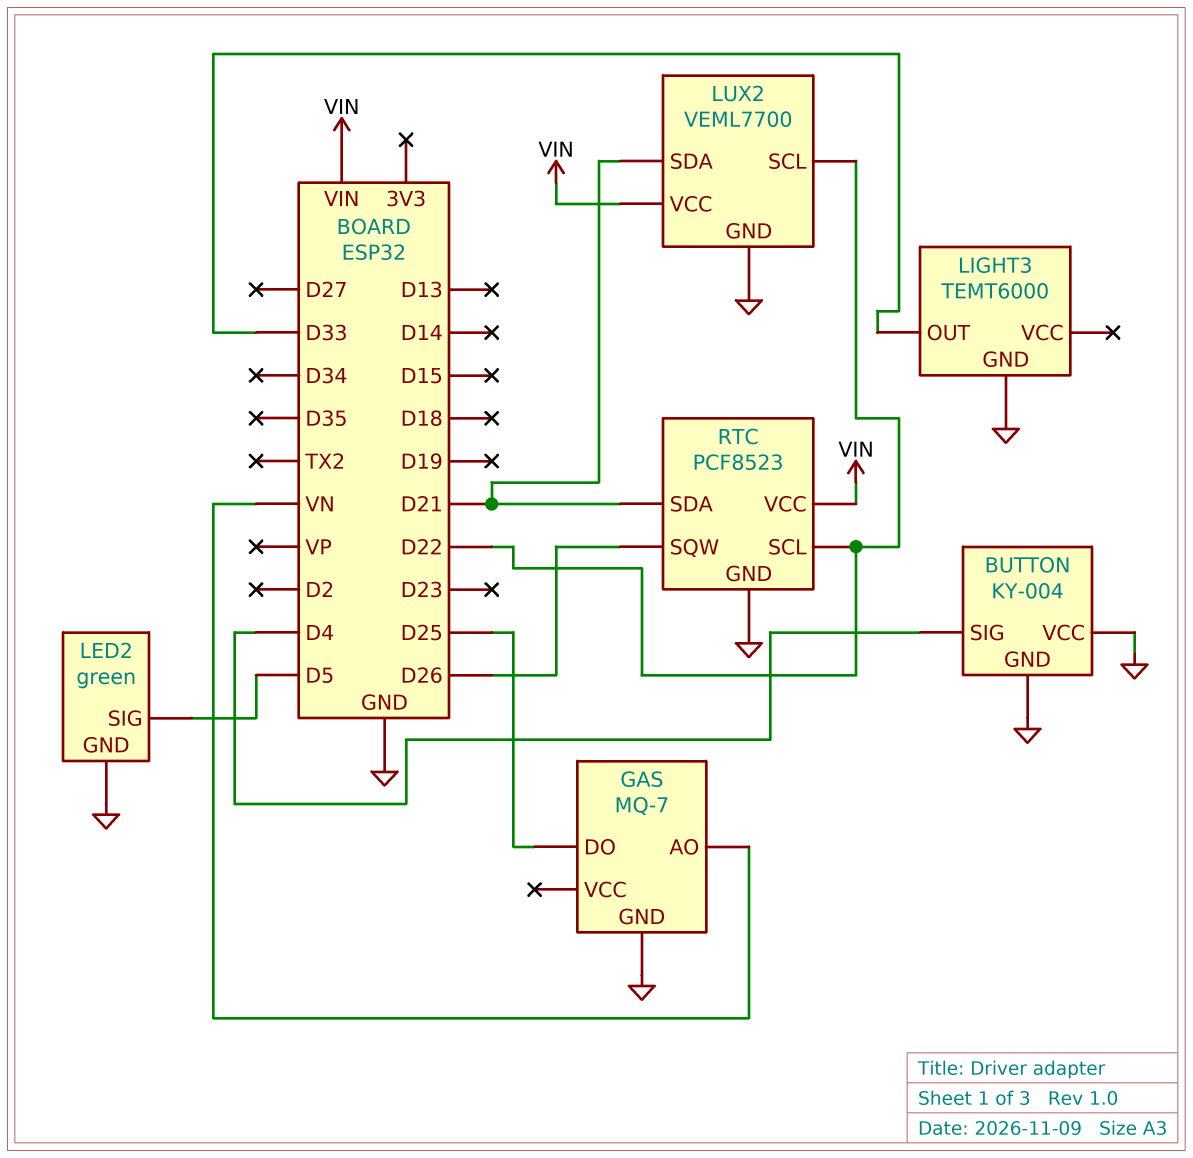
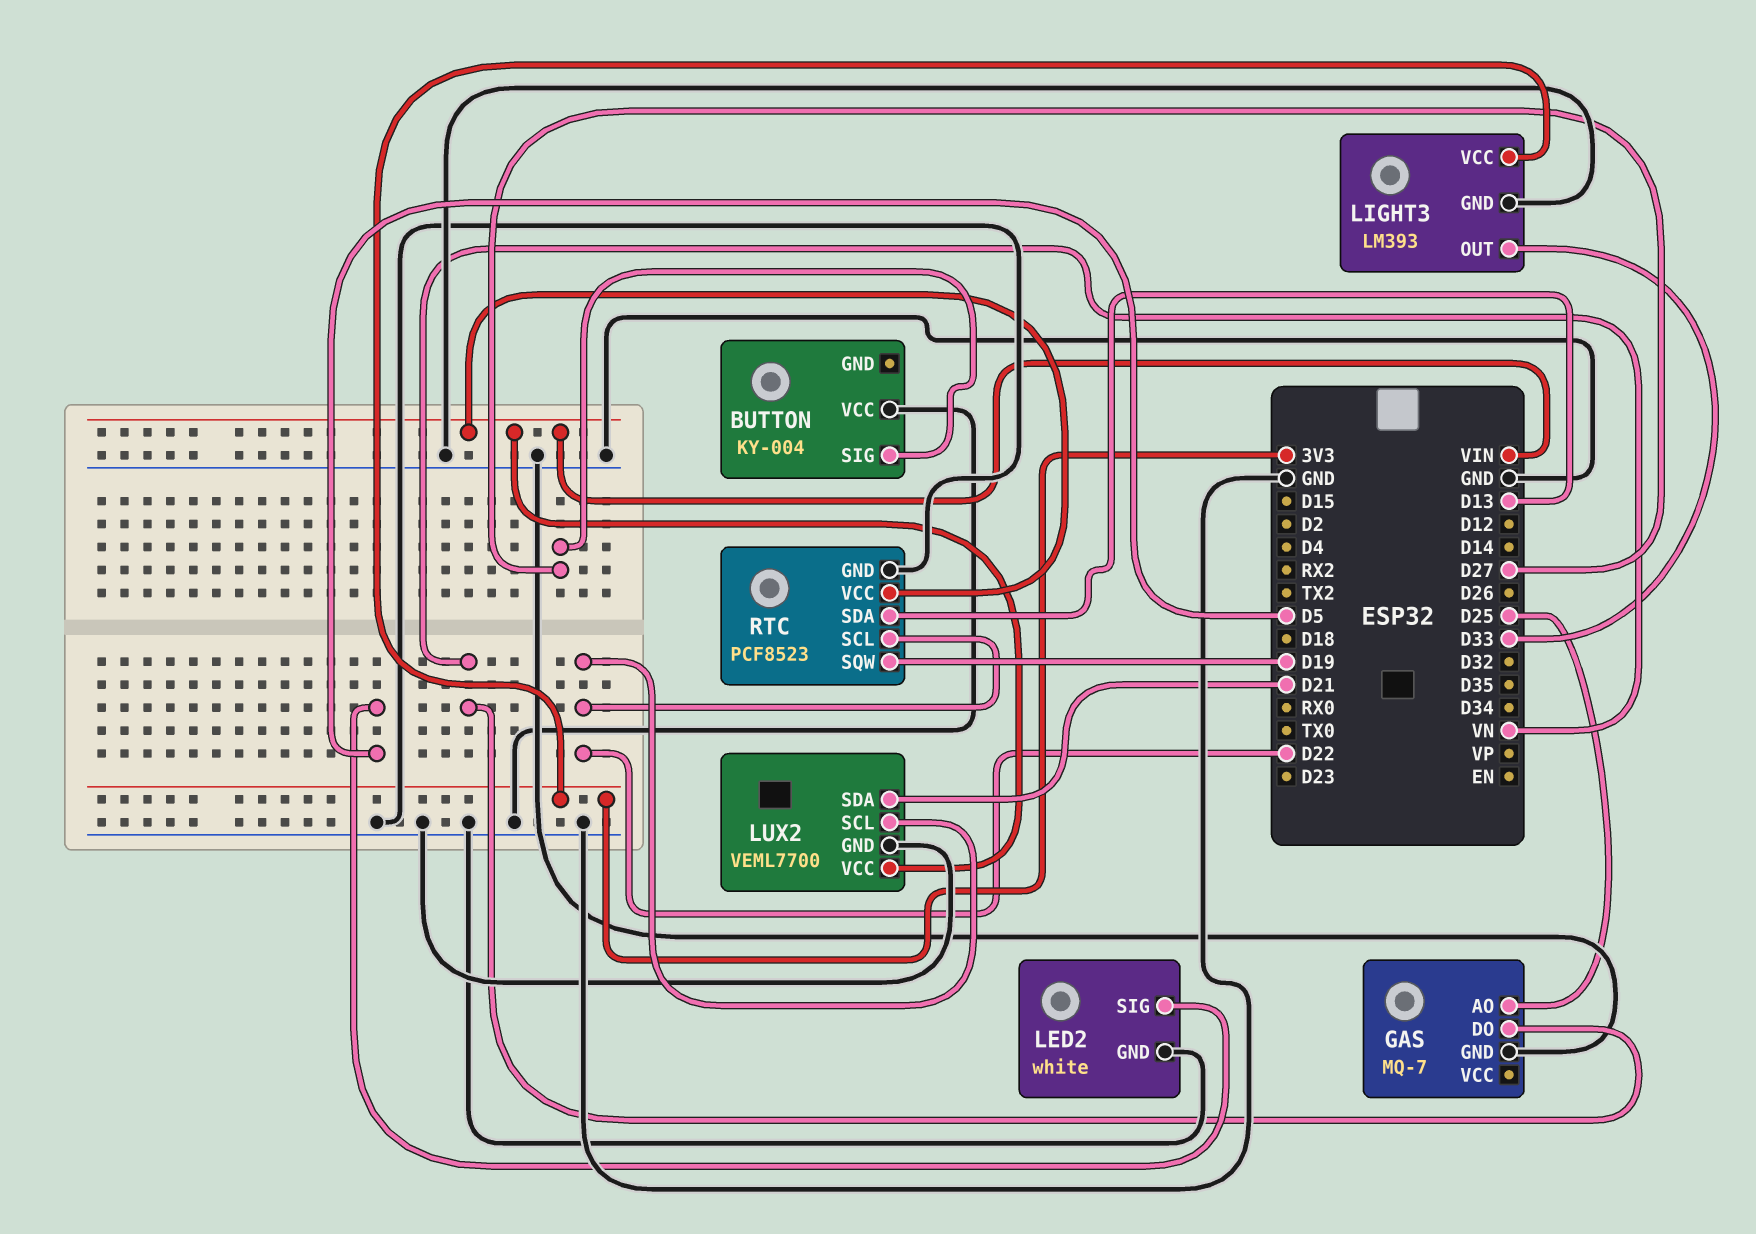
BUTTON pin GND: GND -> none
BUTTON pin SIG: D4 -> D27
GAS pin AO: VN -> D25
GAS pin DO: D25 -> VN
LED2: green -> white
LIGHT3: TEMT6000 -> LM393
LIGHT3 pin VCC: none -> 3V3
RTC pin SDA: D21 -> D13
RTC pin SQW: D26 -> D19

